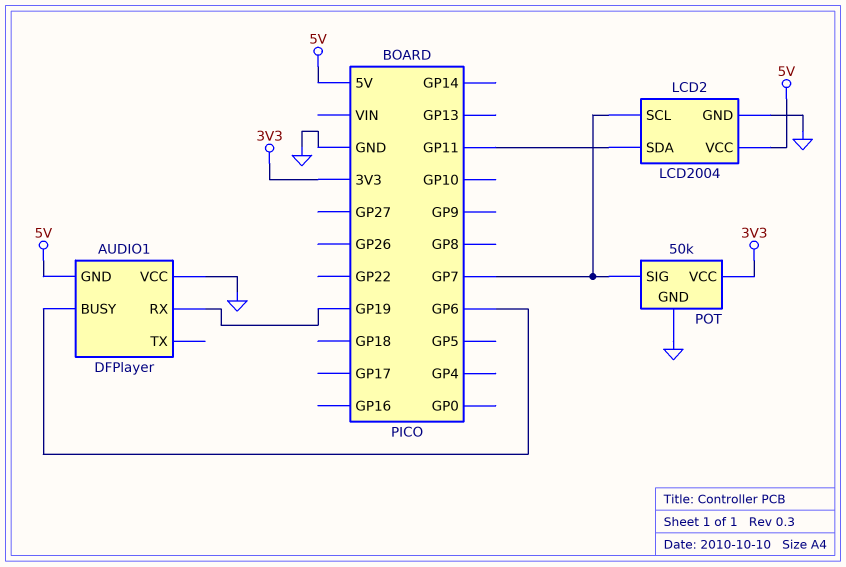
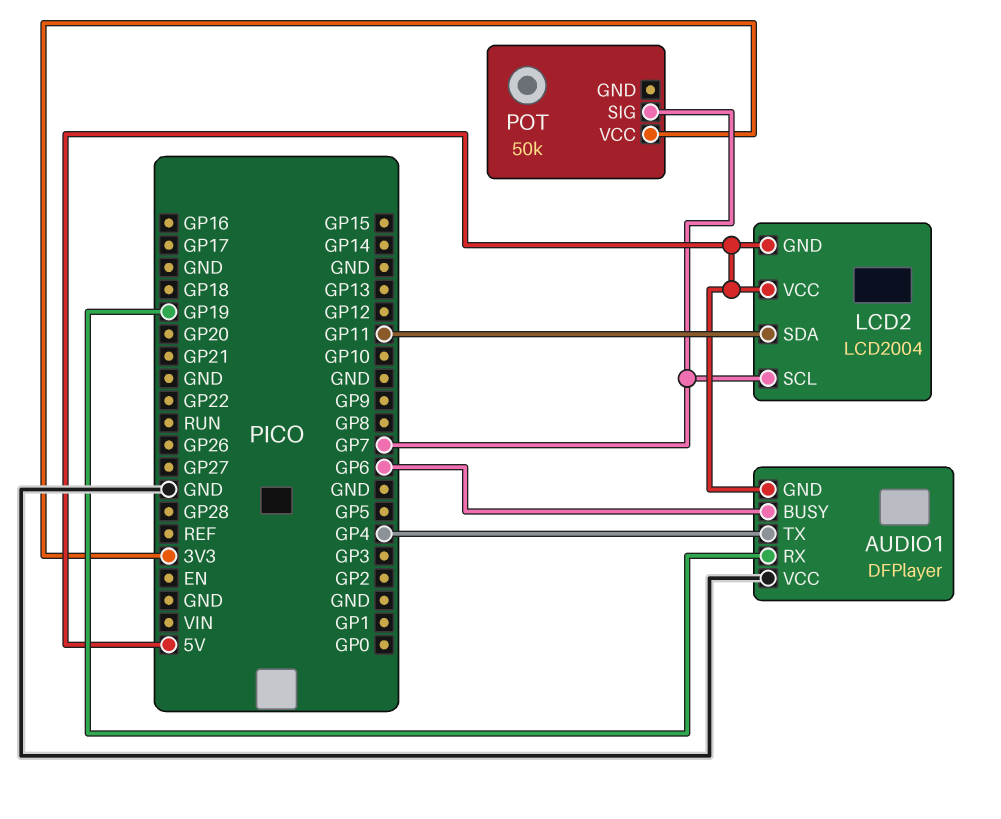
AUDIO1 pin TX: none -> GP4
LCD2 pin GND: GND -> 5V
POT pin GND: GND -> none

